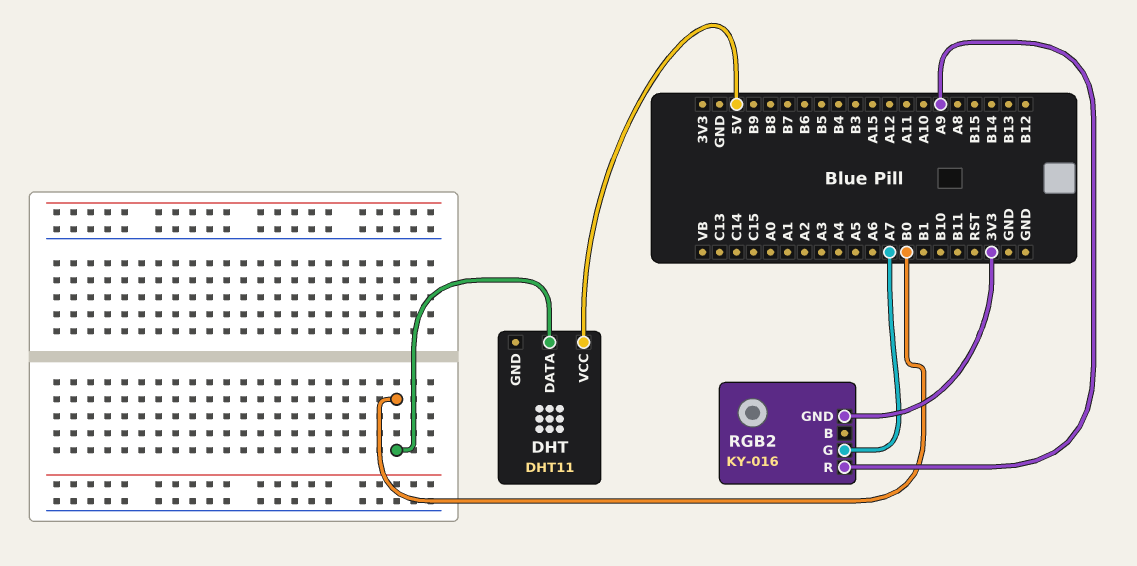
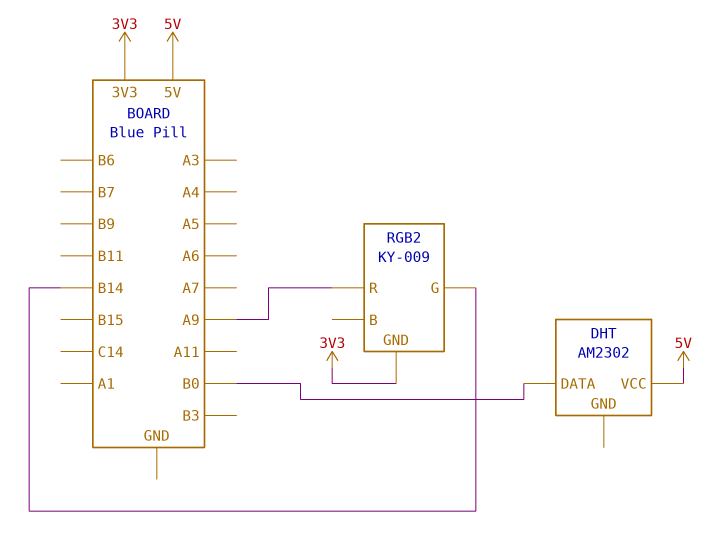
DHT: DHT11 -> AM2302
RGB2: KY-016 -> KY-009
RGB2 pin G: A7 -> B14

